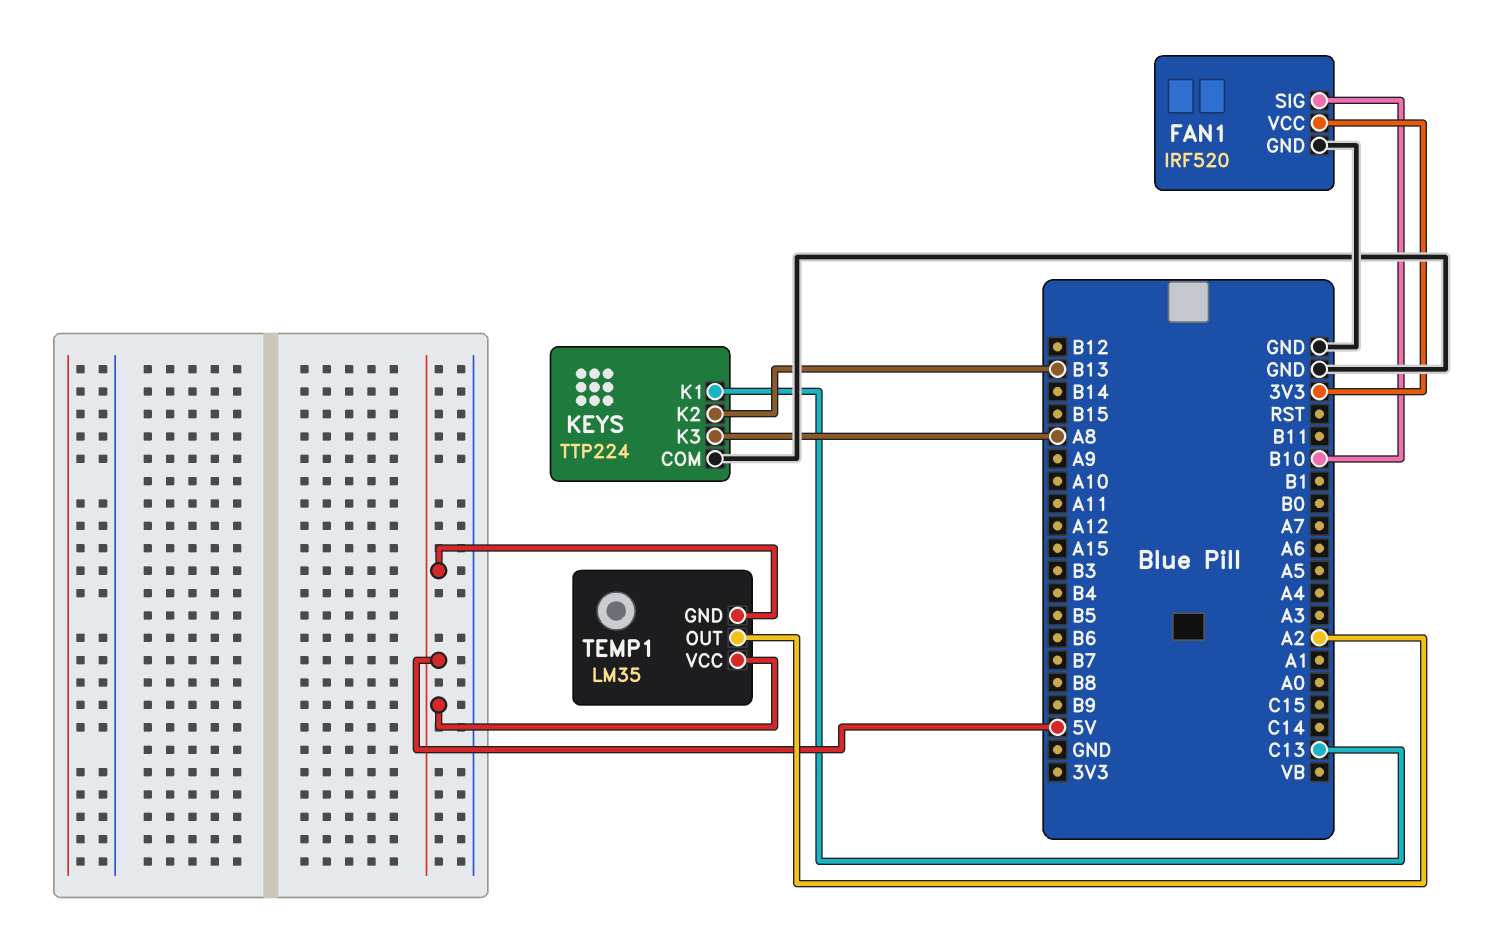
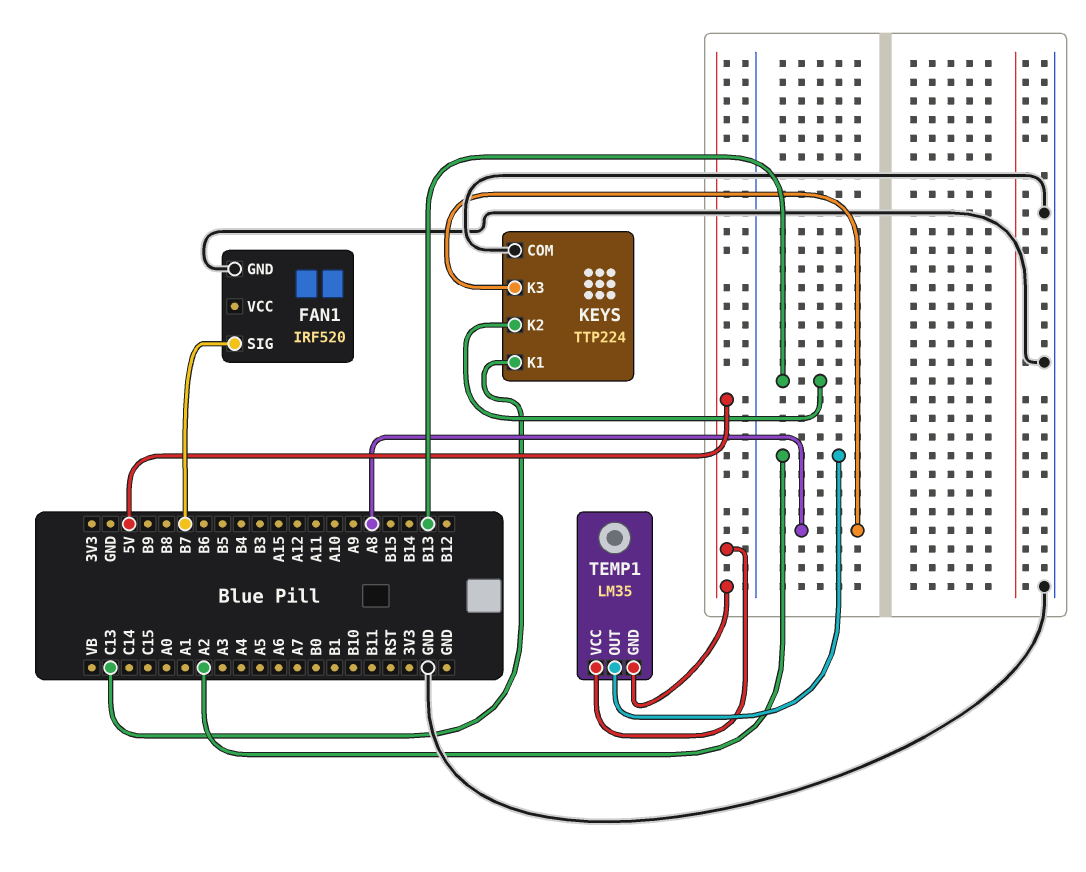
FAN1 pin SIG: B10 -> B7
FAN1 pin VCC: 3V3 -> none

